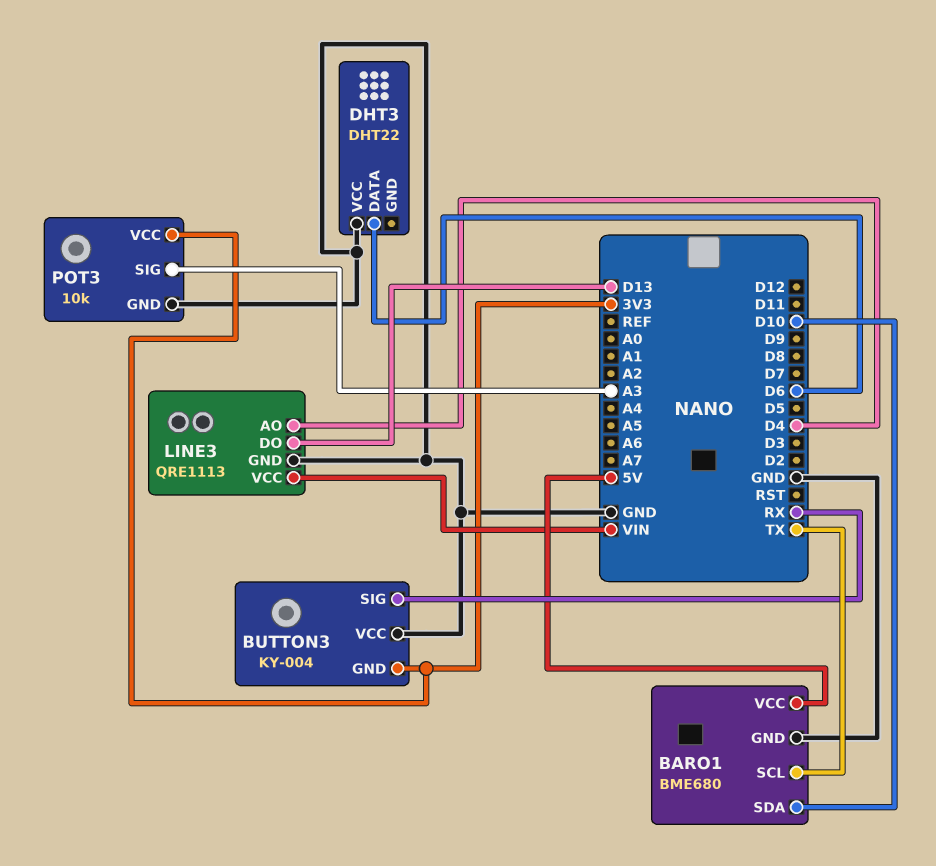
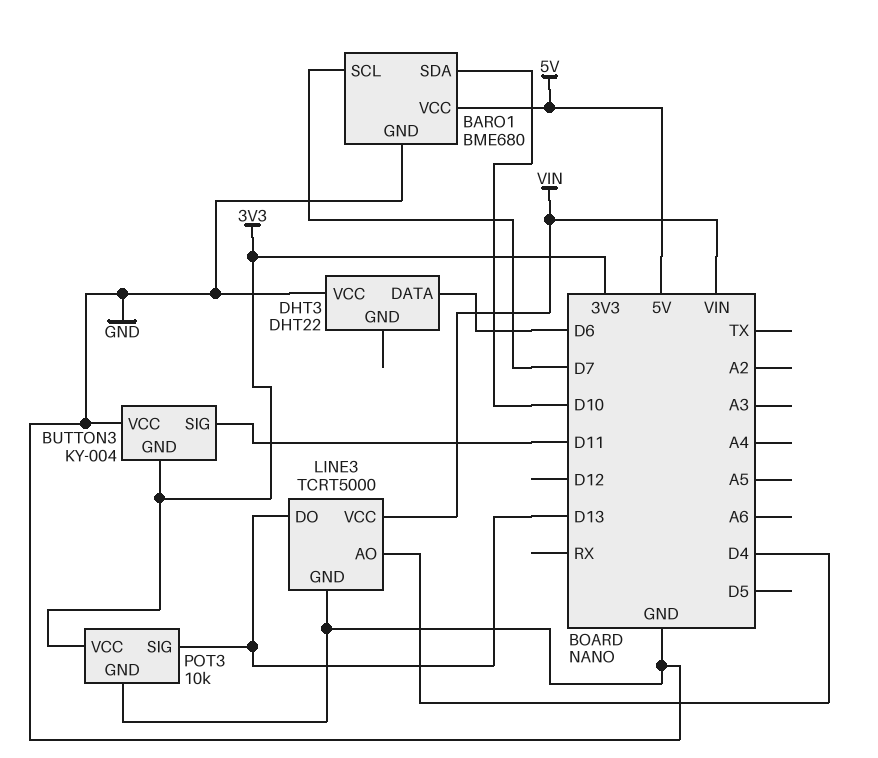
BARO1 pin SCL: TX -> D7
BUTTON3 pin SIG: RX -> D11
LINE3: QRE1113 -> TCRT5000
POT3 pin SIG: A3 -> D13

